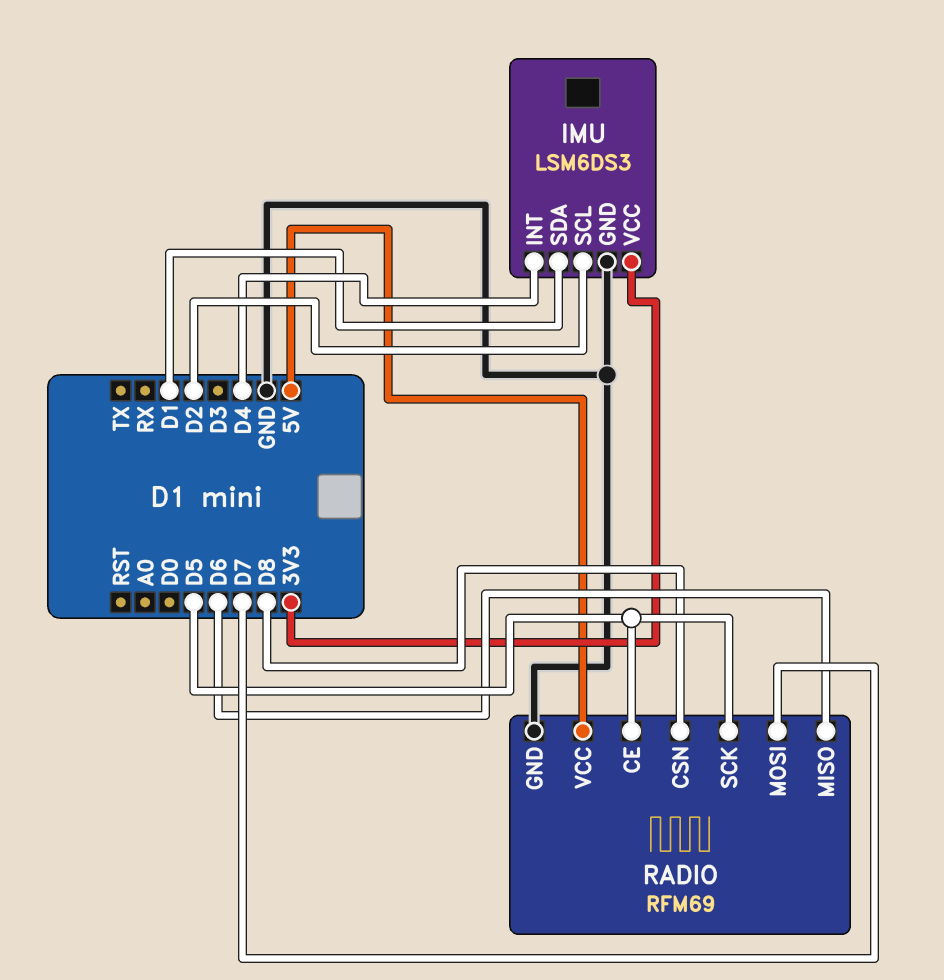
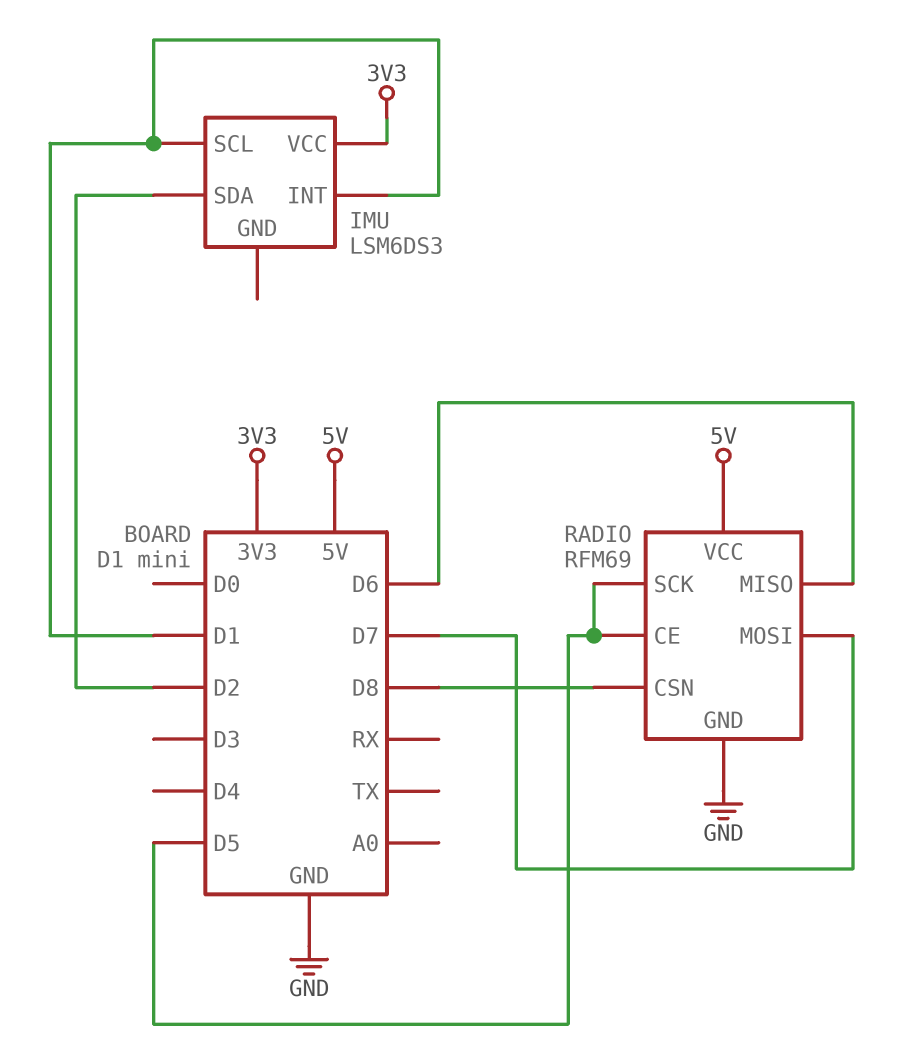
IMU pin GND: GND -> none
IMU pin INT: D4 -> D1
IMU pin SCL: D2 -> D1
IMU pin SDA: D1 -> D2

